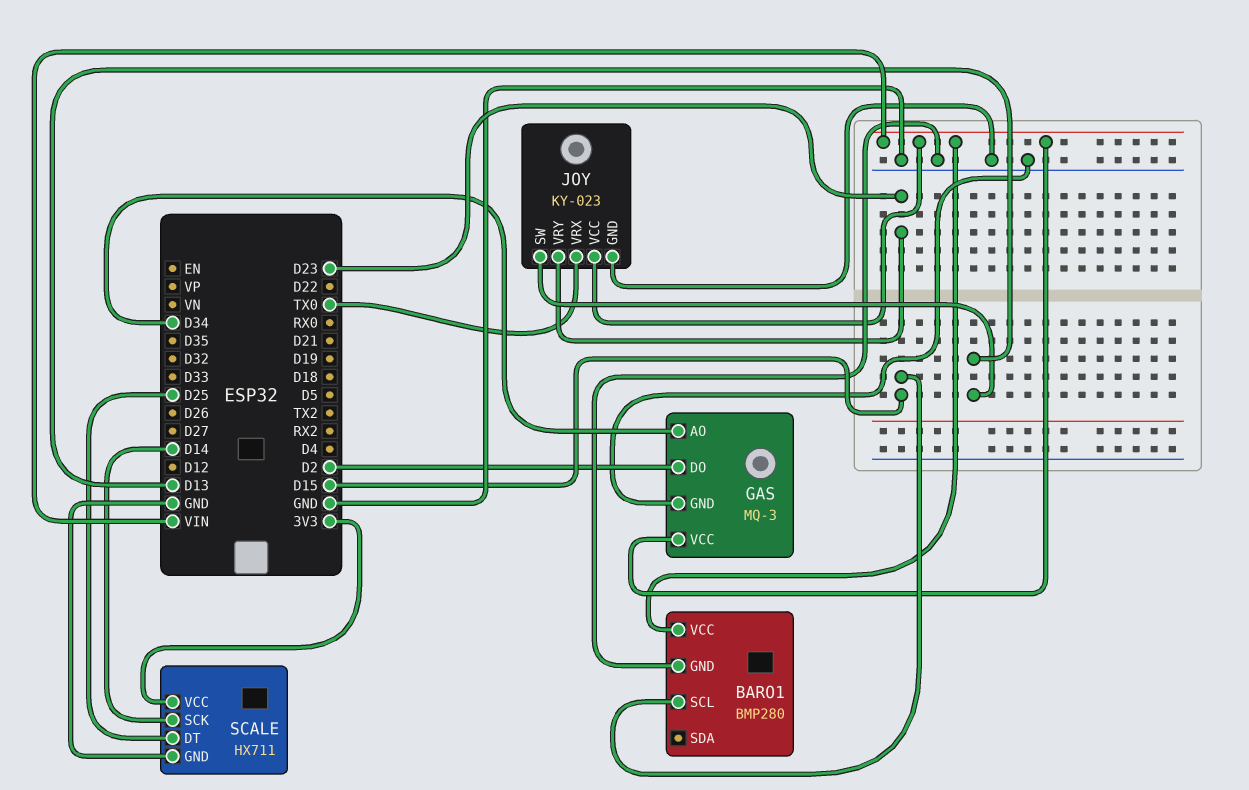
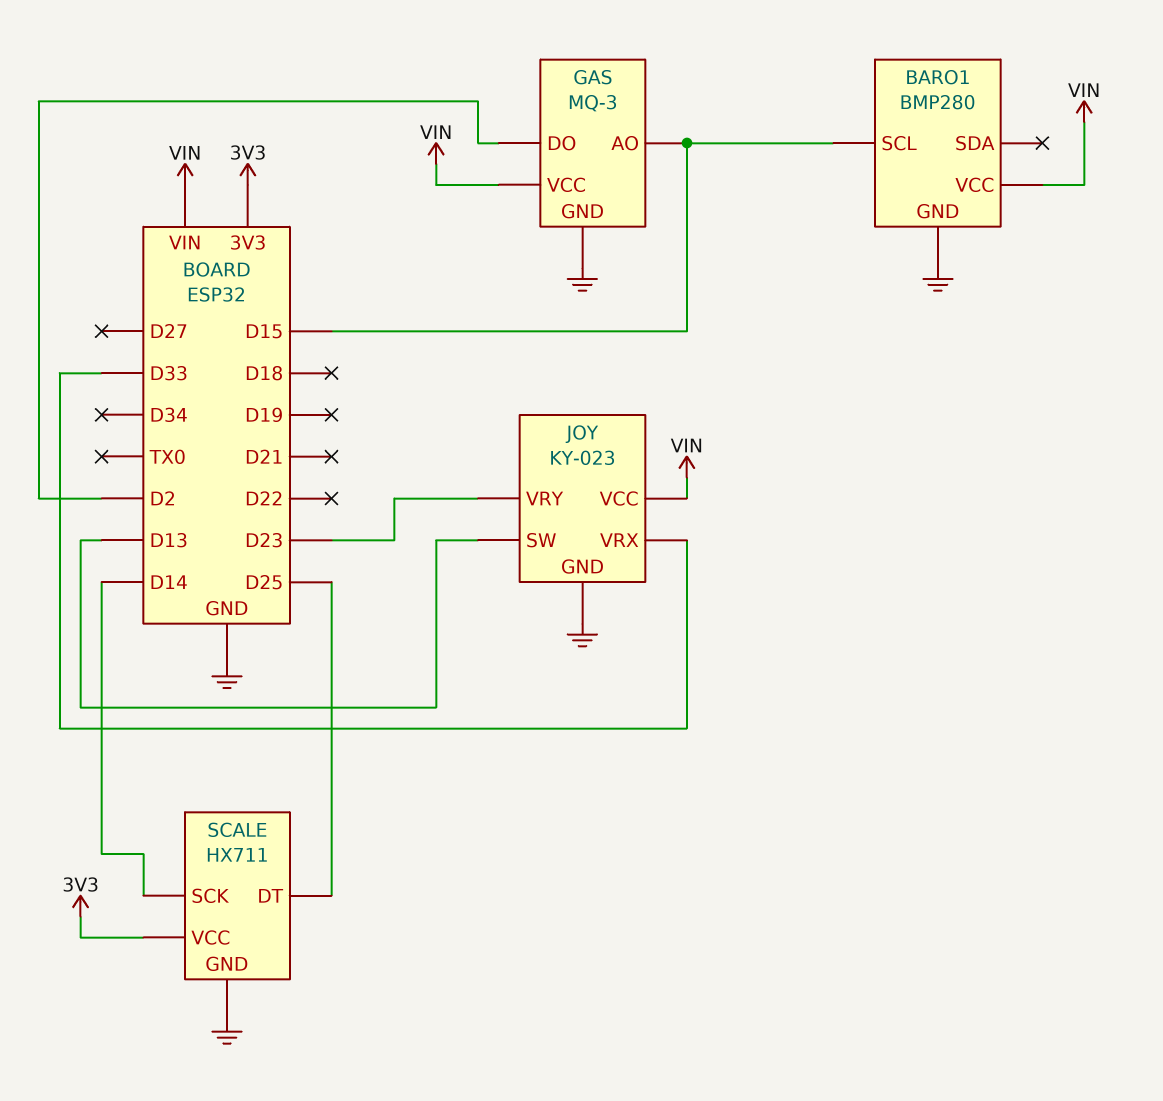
GAS pin AO: D34 -> D15
JOY pin VRX: TX0 -> D33

